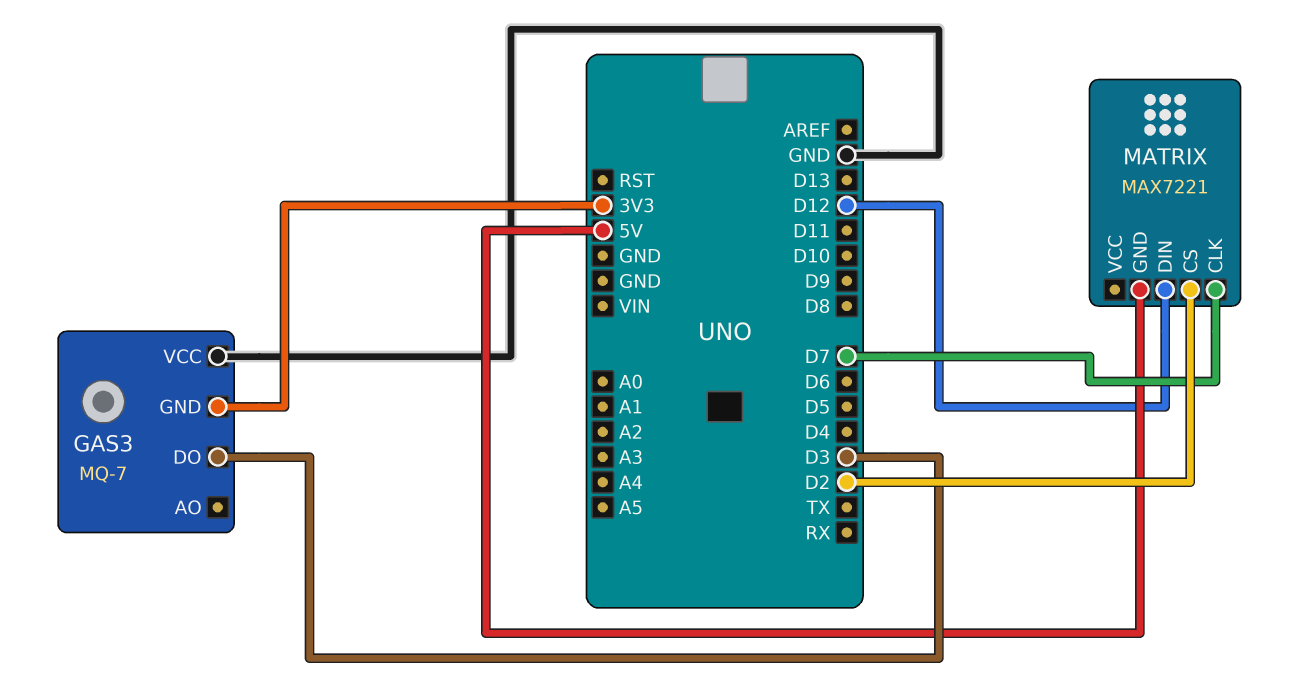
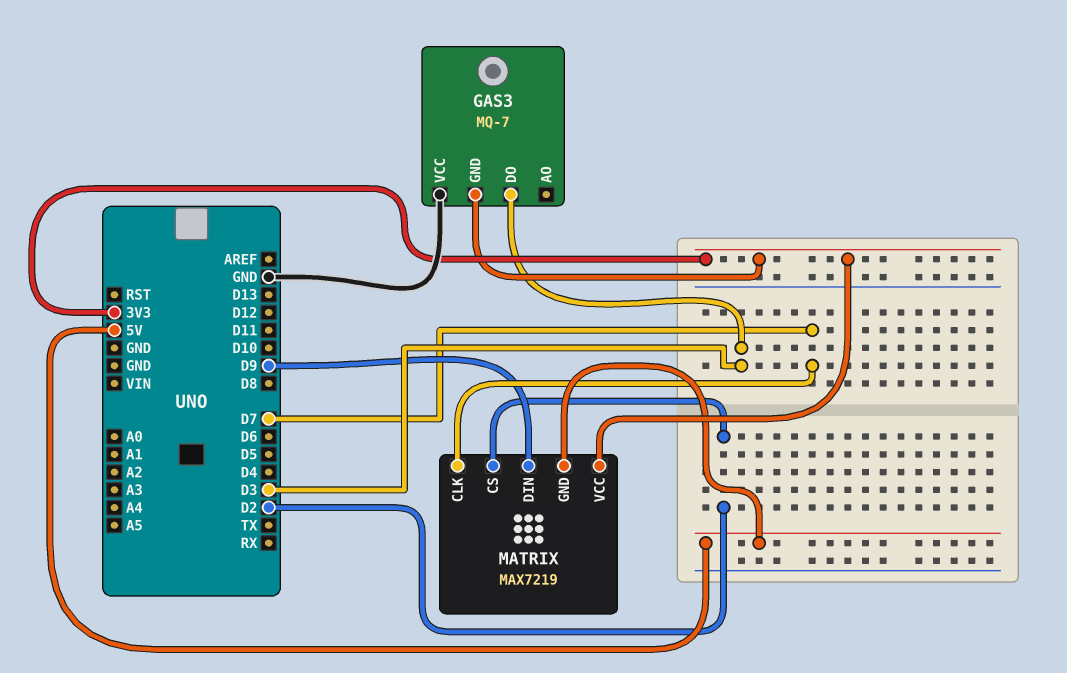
MATRIX: MAX7221 -> MAX7219
MATRIX pin DIN: D12 -> D9
MATRIX pin VCC: none -> 3V3

